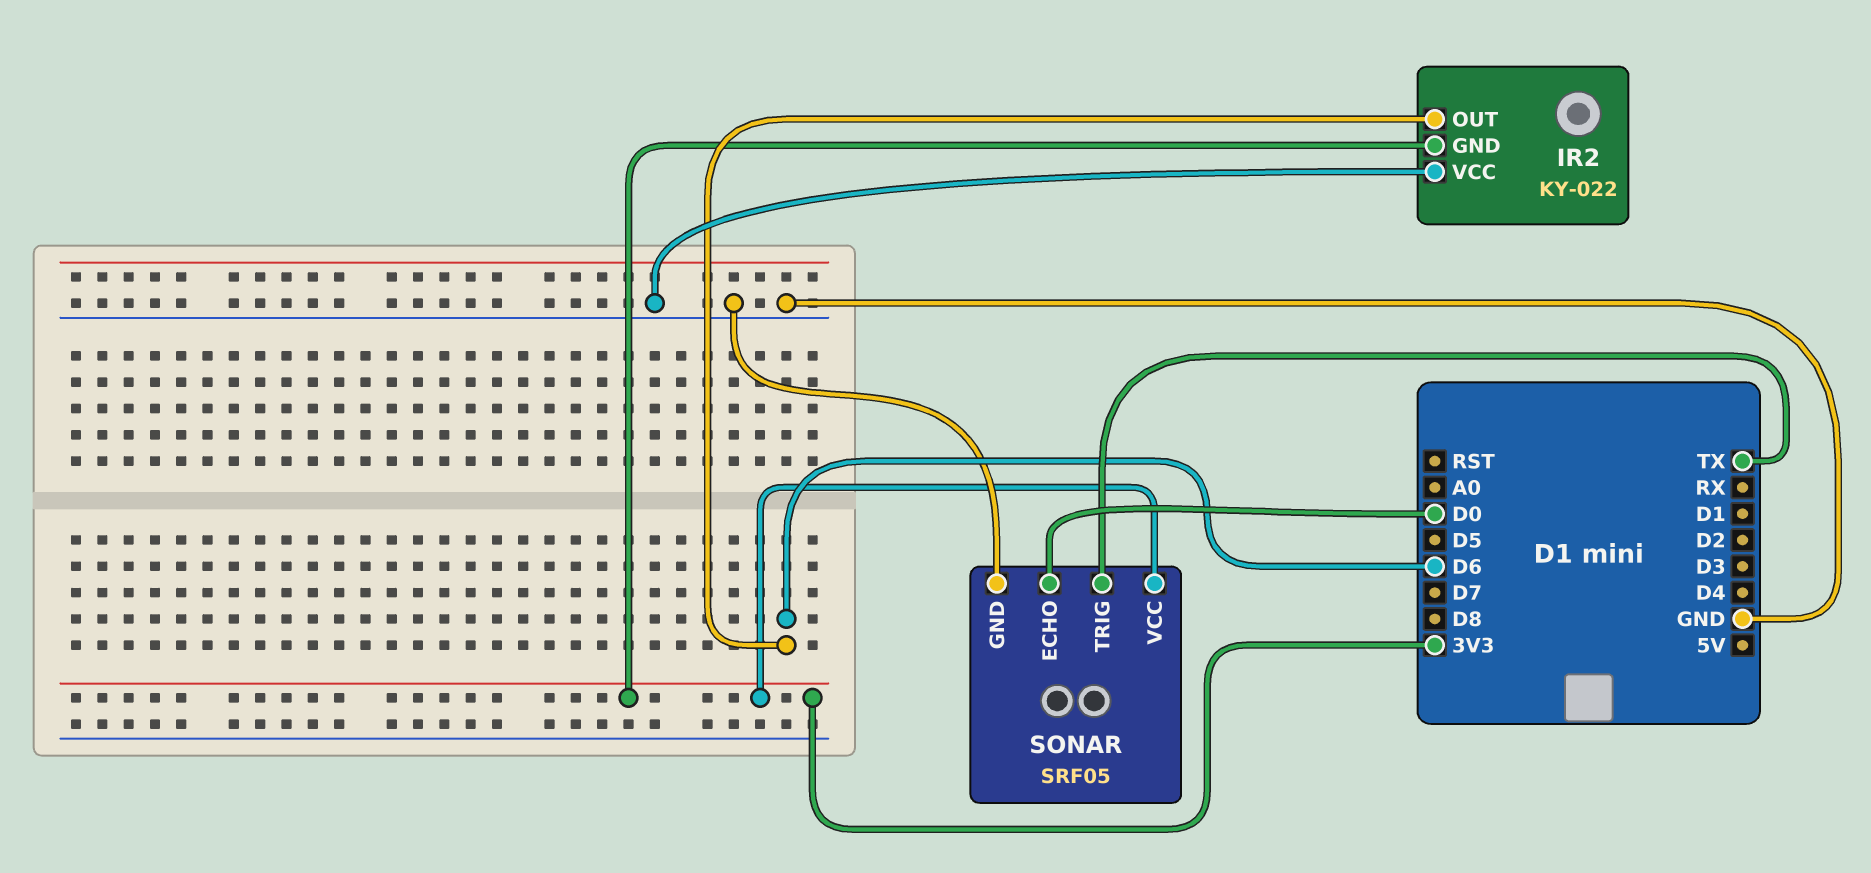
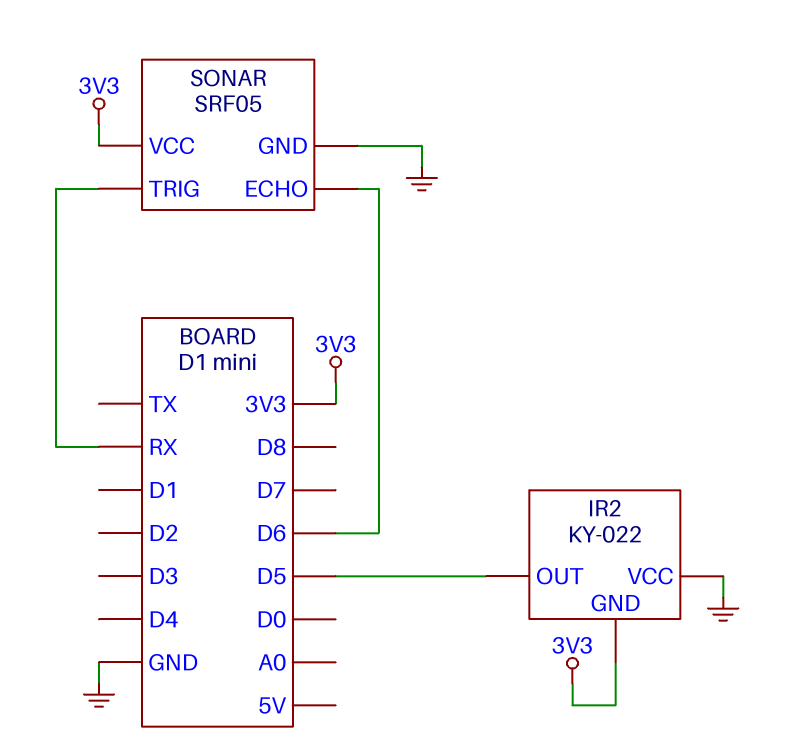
IR2 pin OUT: D6 -> D5
SONAR pin ECHO: D0 -> D6
SONAR pin TRIG: TX -> RX

